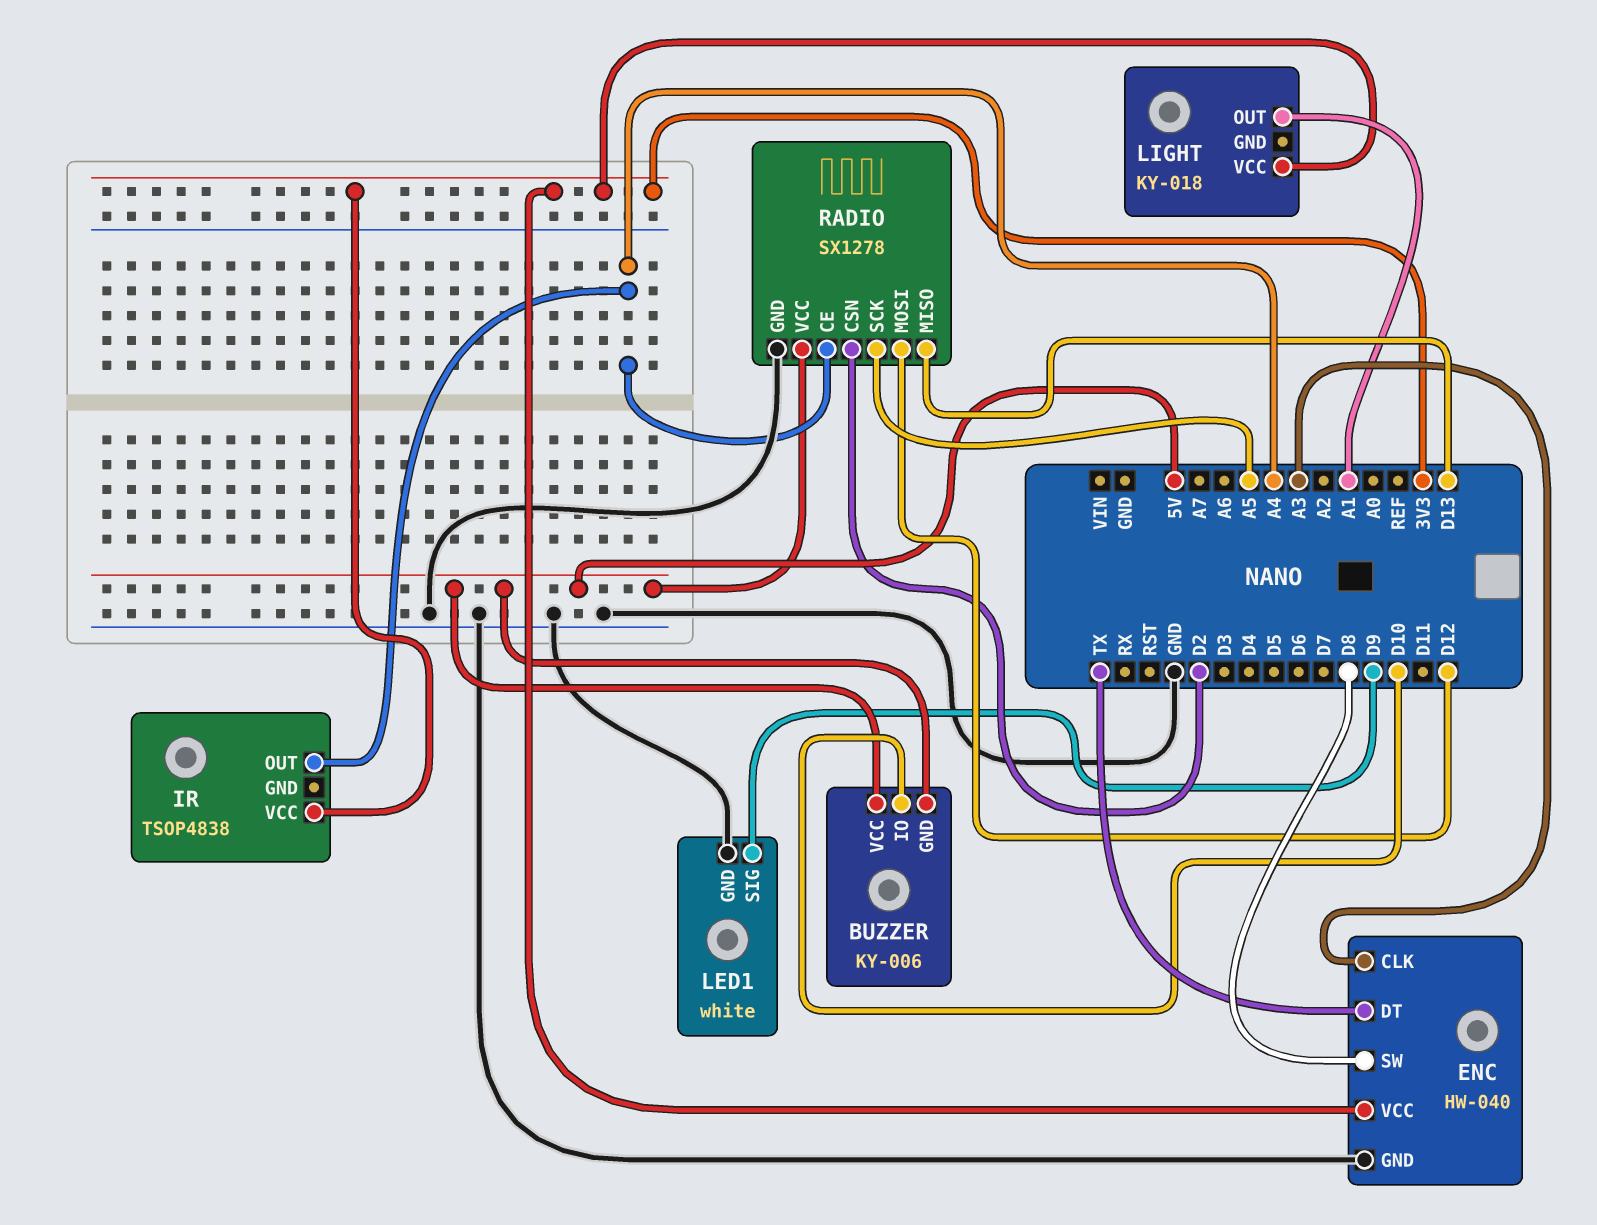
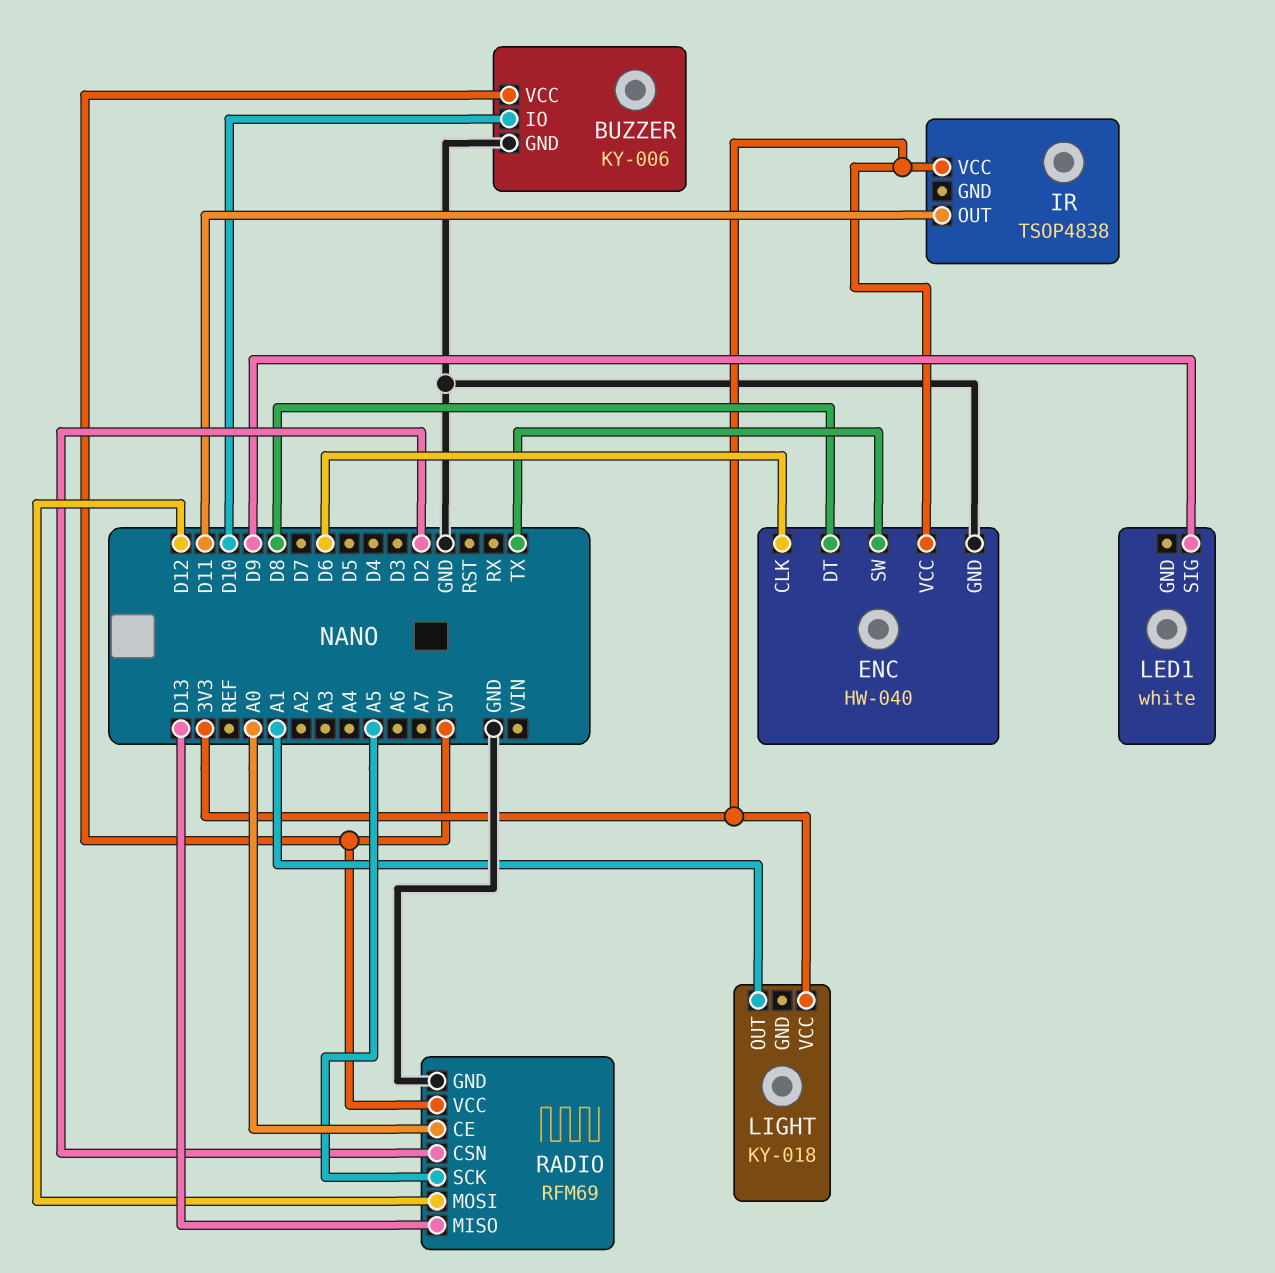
BUZZER pin GND: 5V -> GND
ENC pin CLK: A3 -> D6
ENC pin DT: TX -> D8
ENC pin SW: D8 -> TX
IR pin OUT: A4 -> D11
LED1 pin GND: GND -> none
RADIO: SX1278 -> RFM69
RADIO pin CE: A4 -> A0

